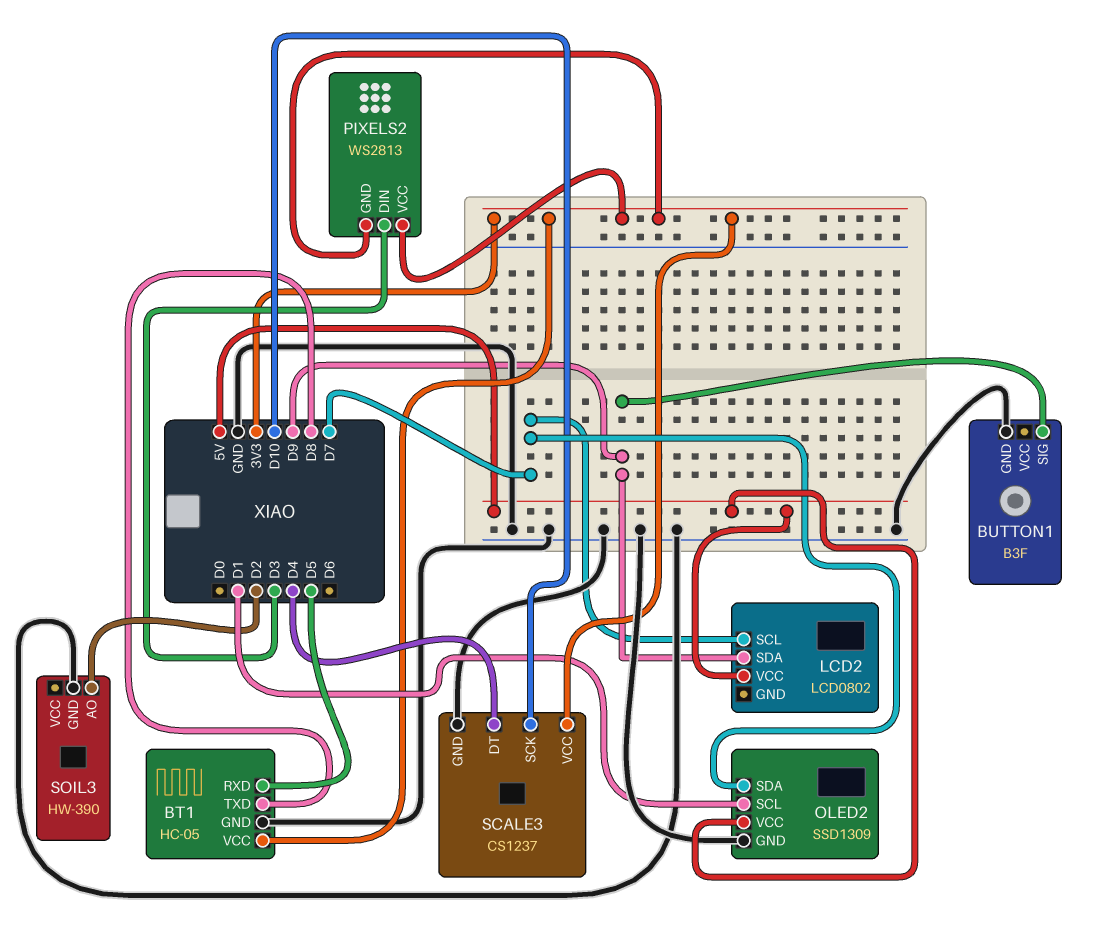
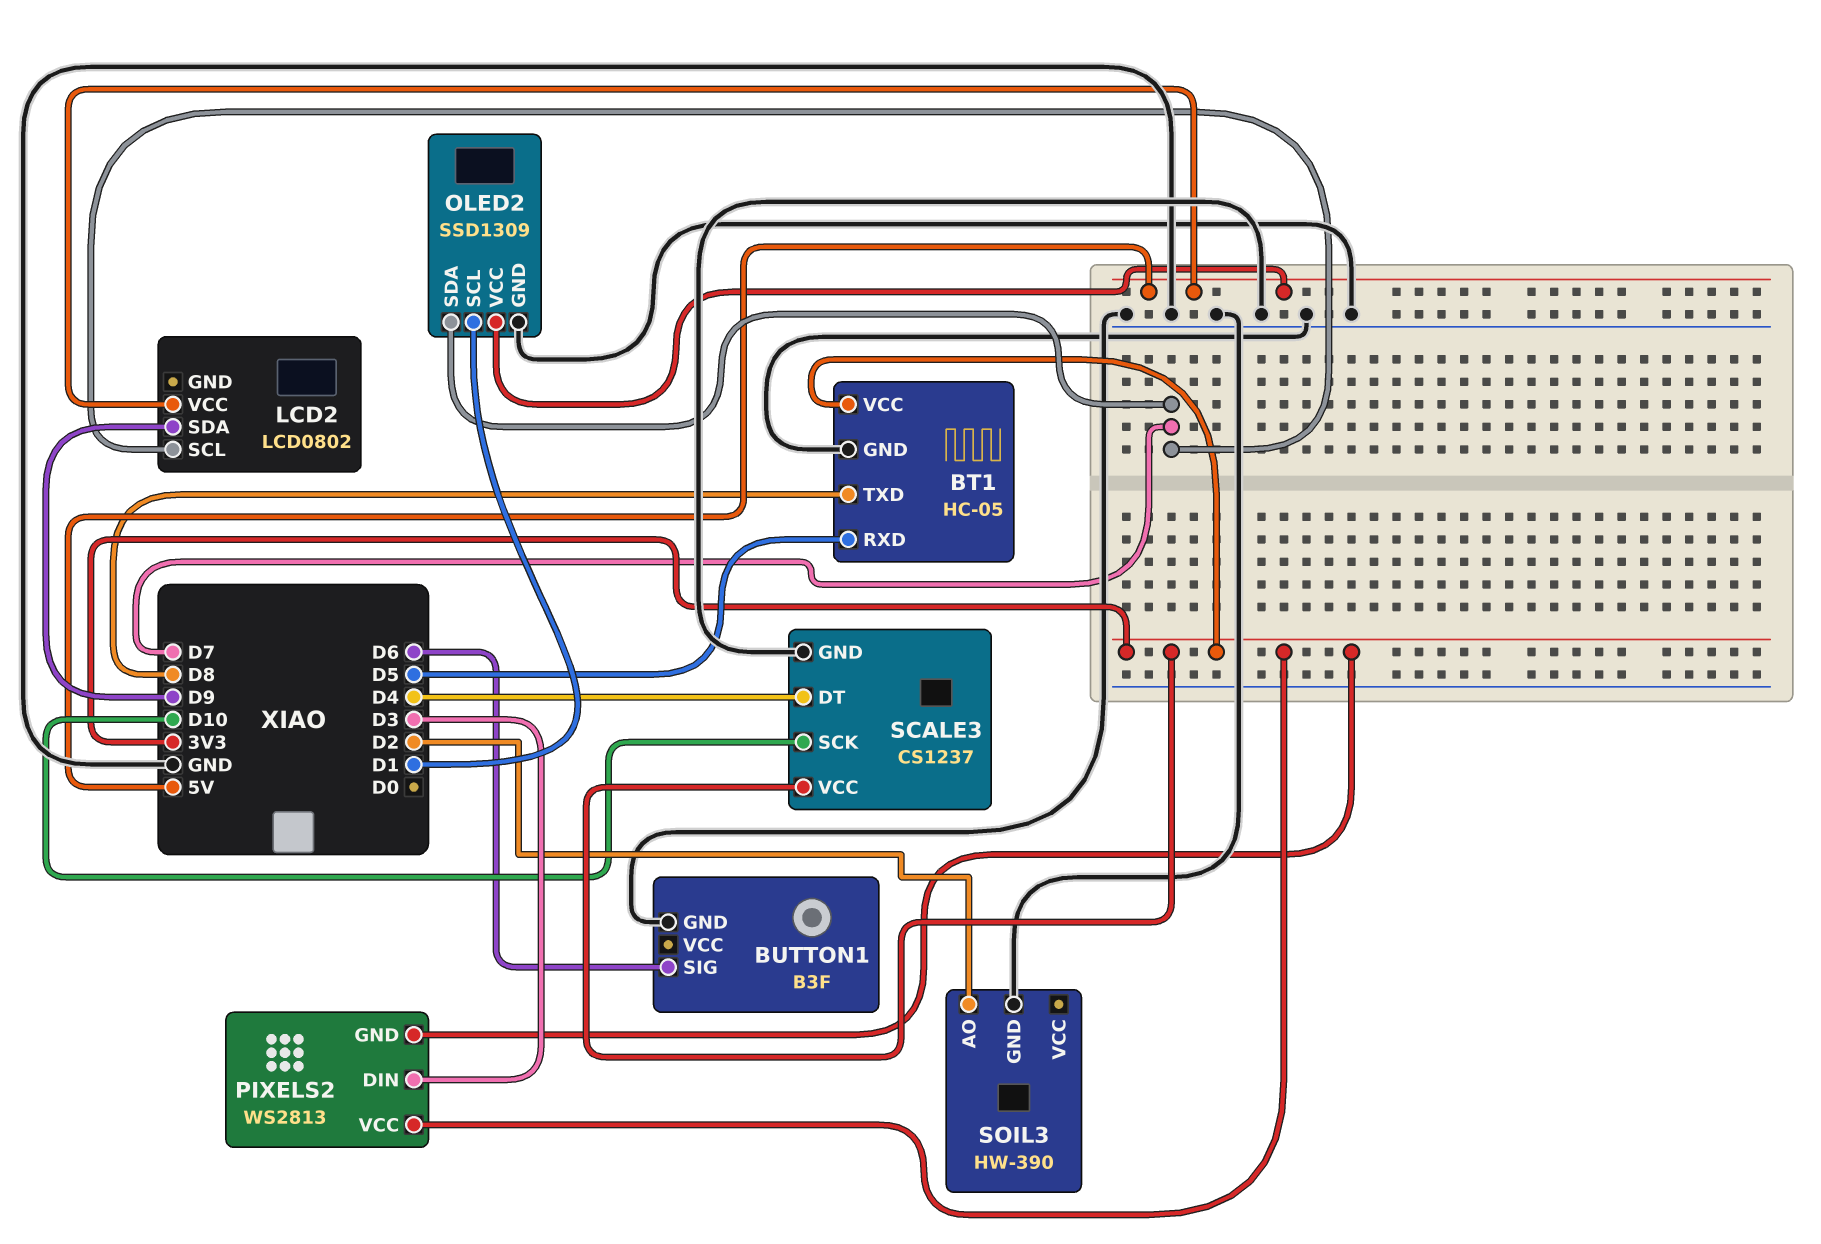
BUTTON1 pin SIG: D9 -> D6

